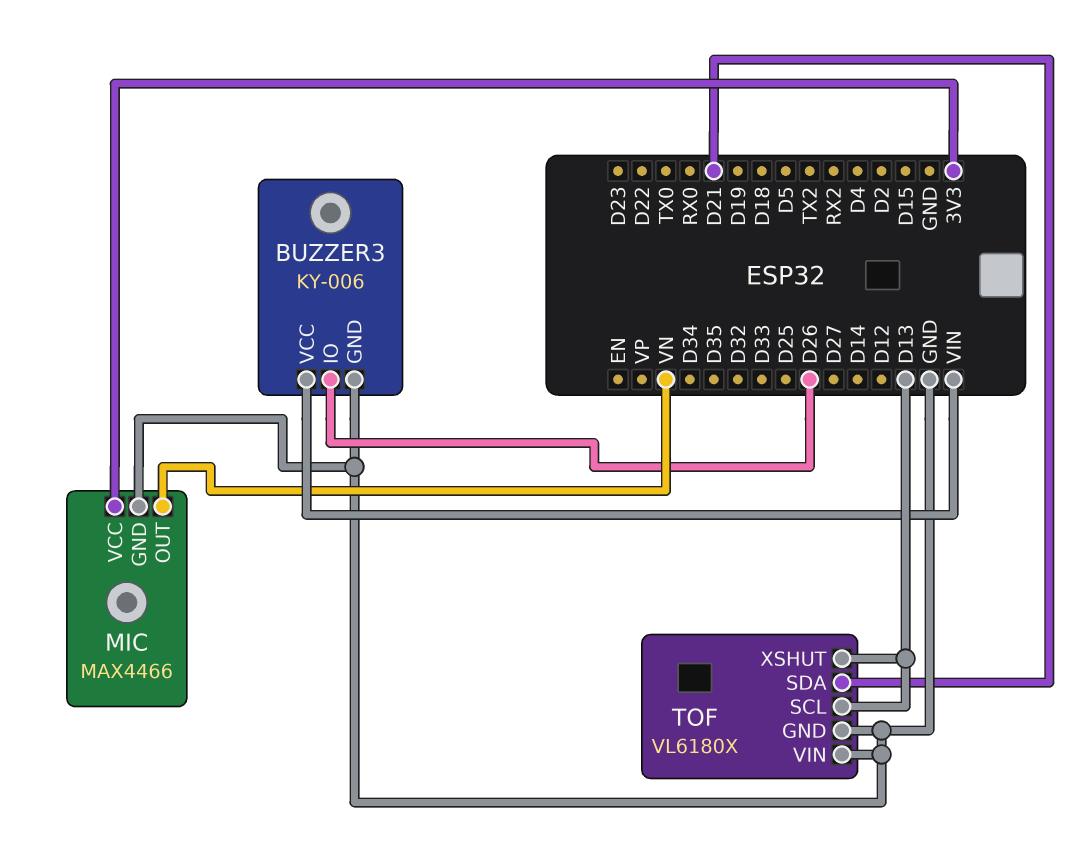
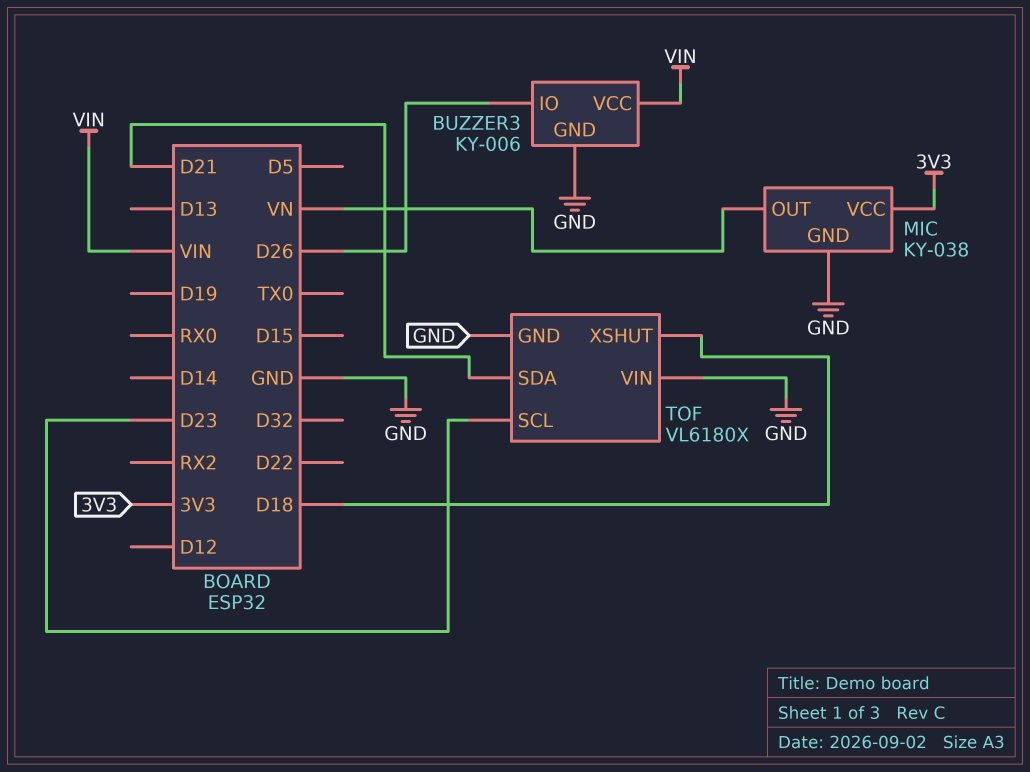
MIC: MAX4466 -> KY-038
TOF pin SCL: D13 -> D23
TOF pin XSHUT: D13 -> D18

